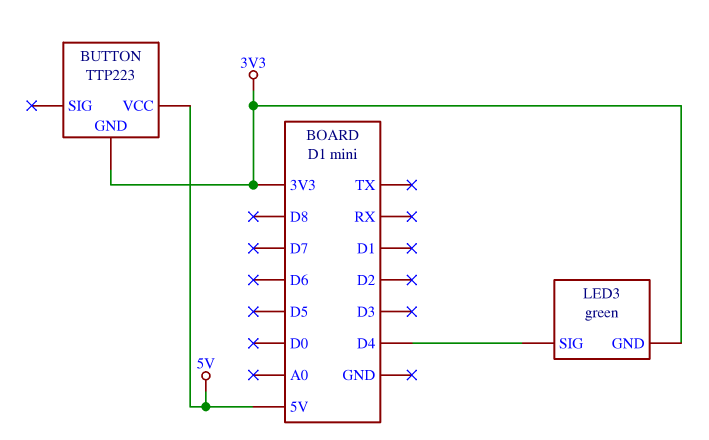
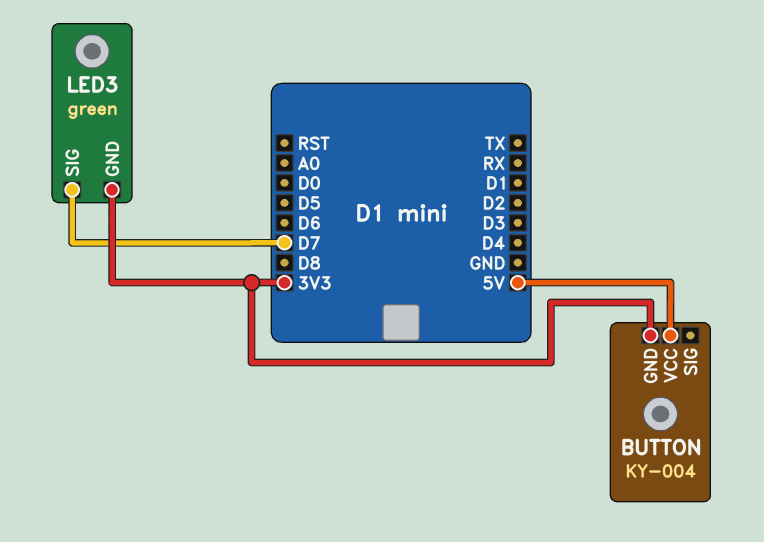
BUTTON: TTP223 -> KY-004
LED3 pin SIG: D4 -> D7

